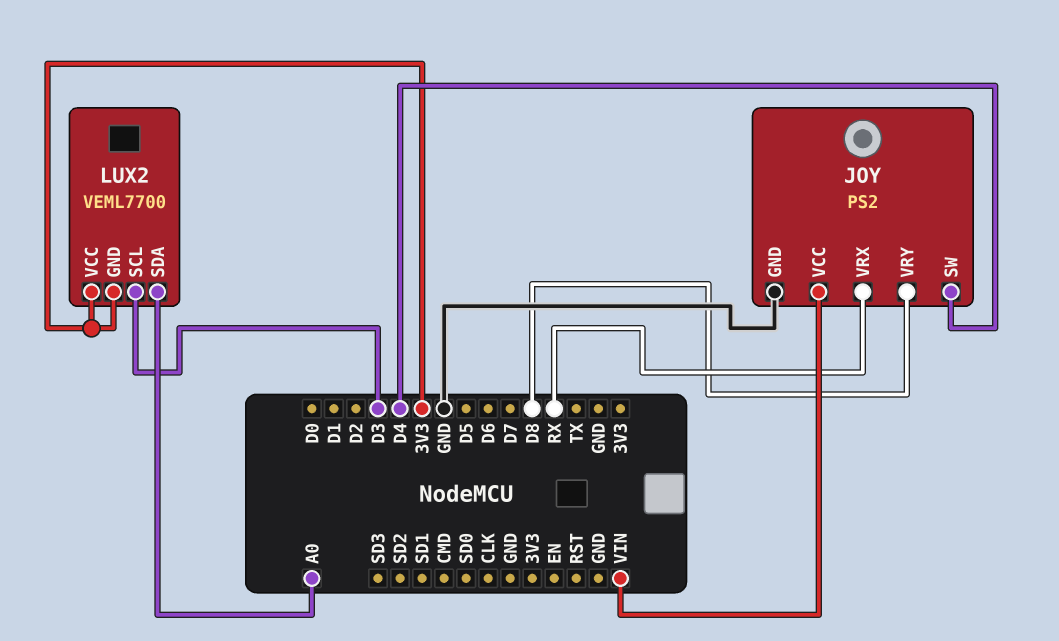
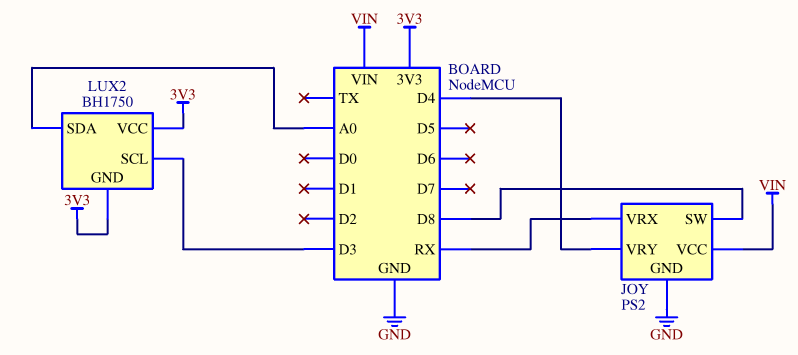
JOY pin SW: D4 -> D8
JOY pin VRY: D8 -> D4
LUX2: VEML7700 -> BH1750

